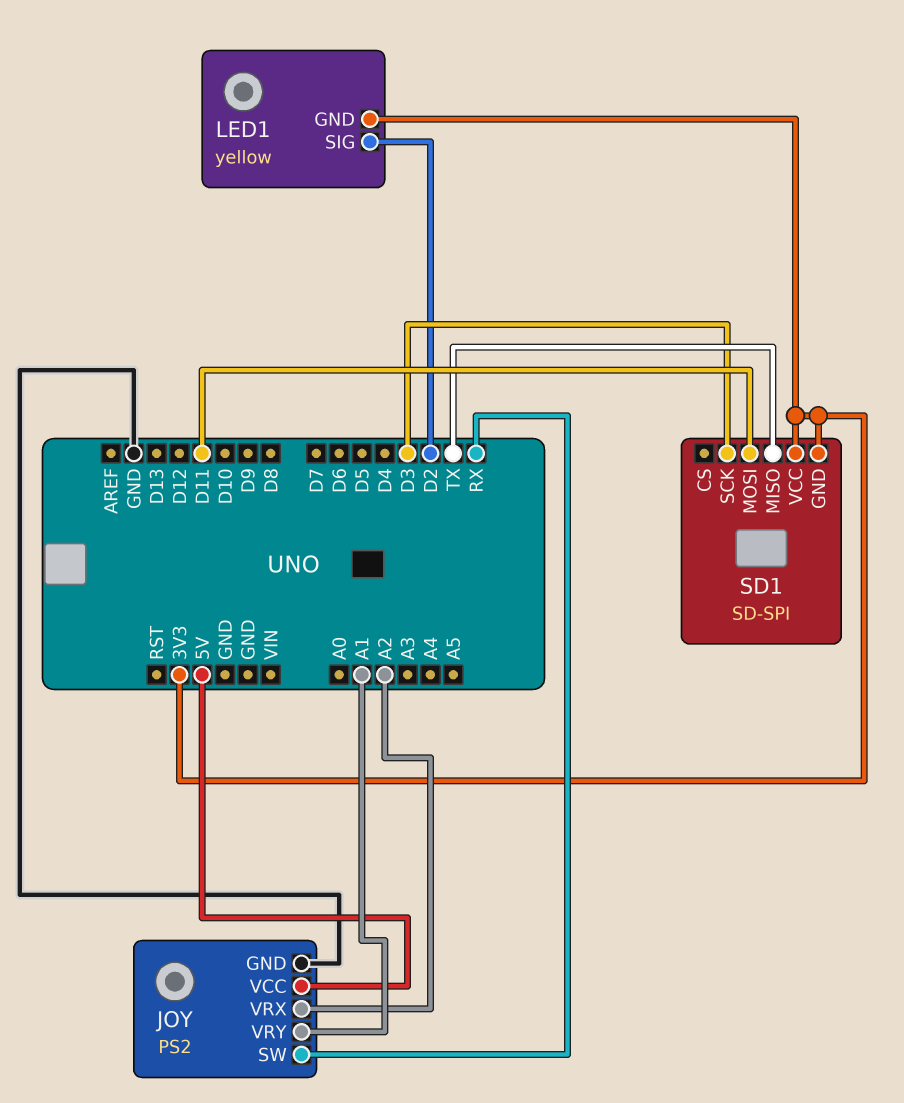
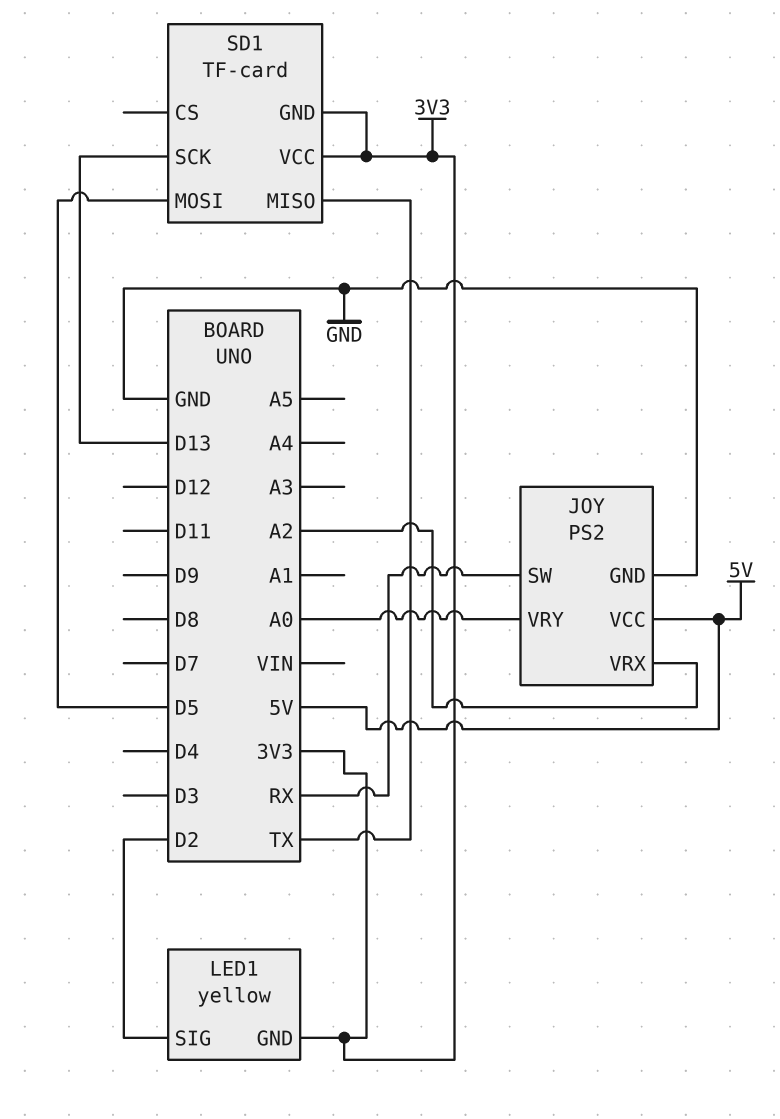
JOY pin VRY: A1 -> A0
SD1: SD-SPI -> TF-card
SD1 pin MOSI: D11 -> D5
SD1 pin SCK: D3 -> D13

